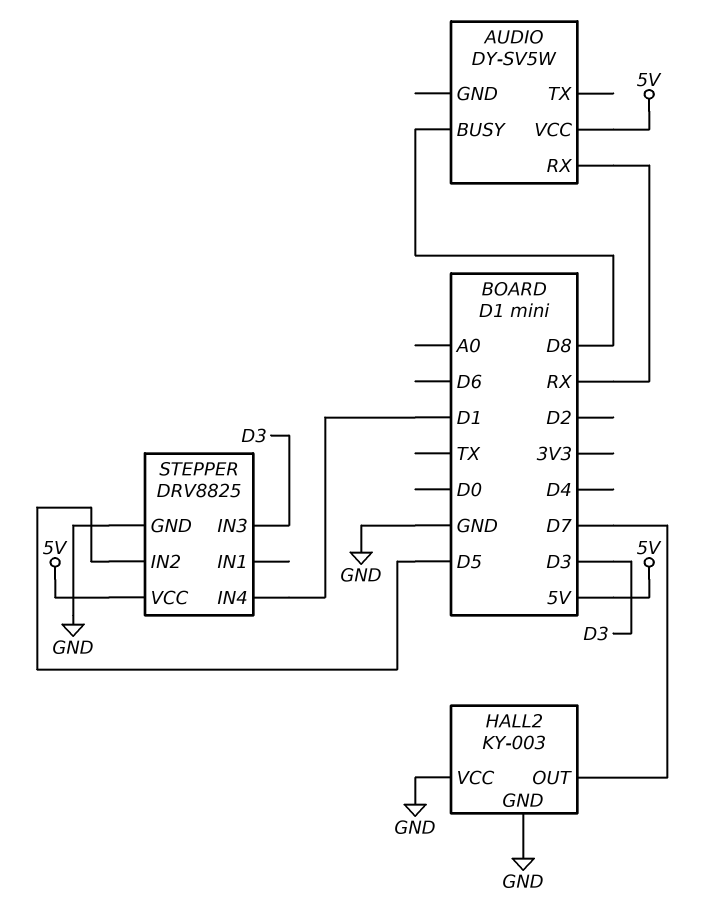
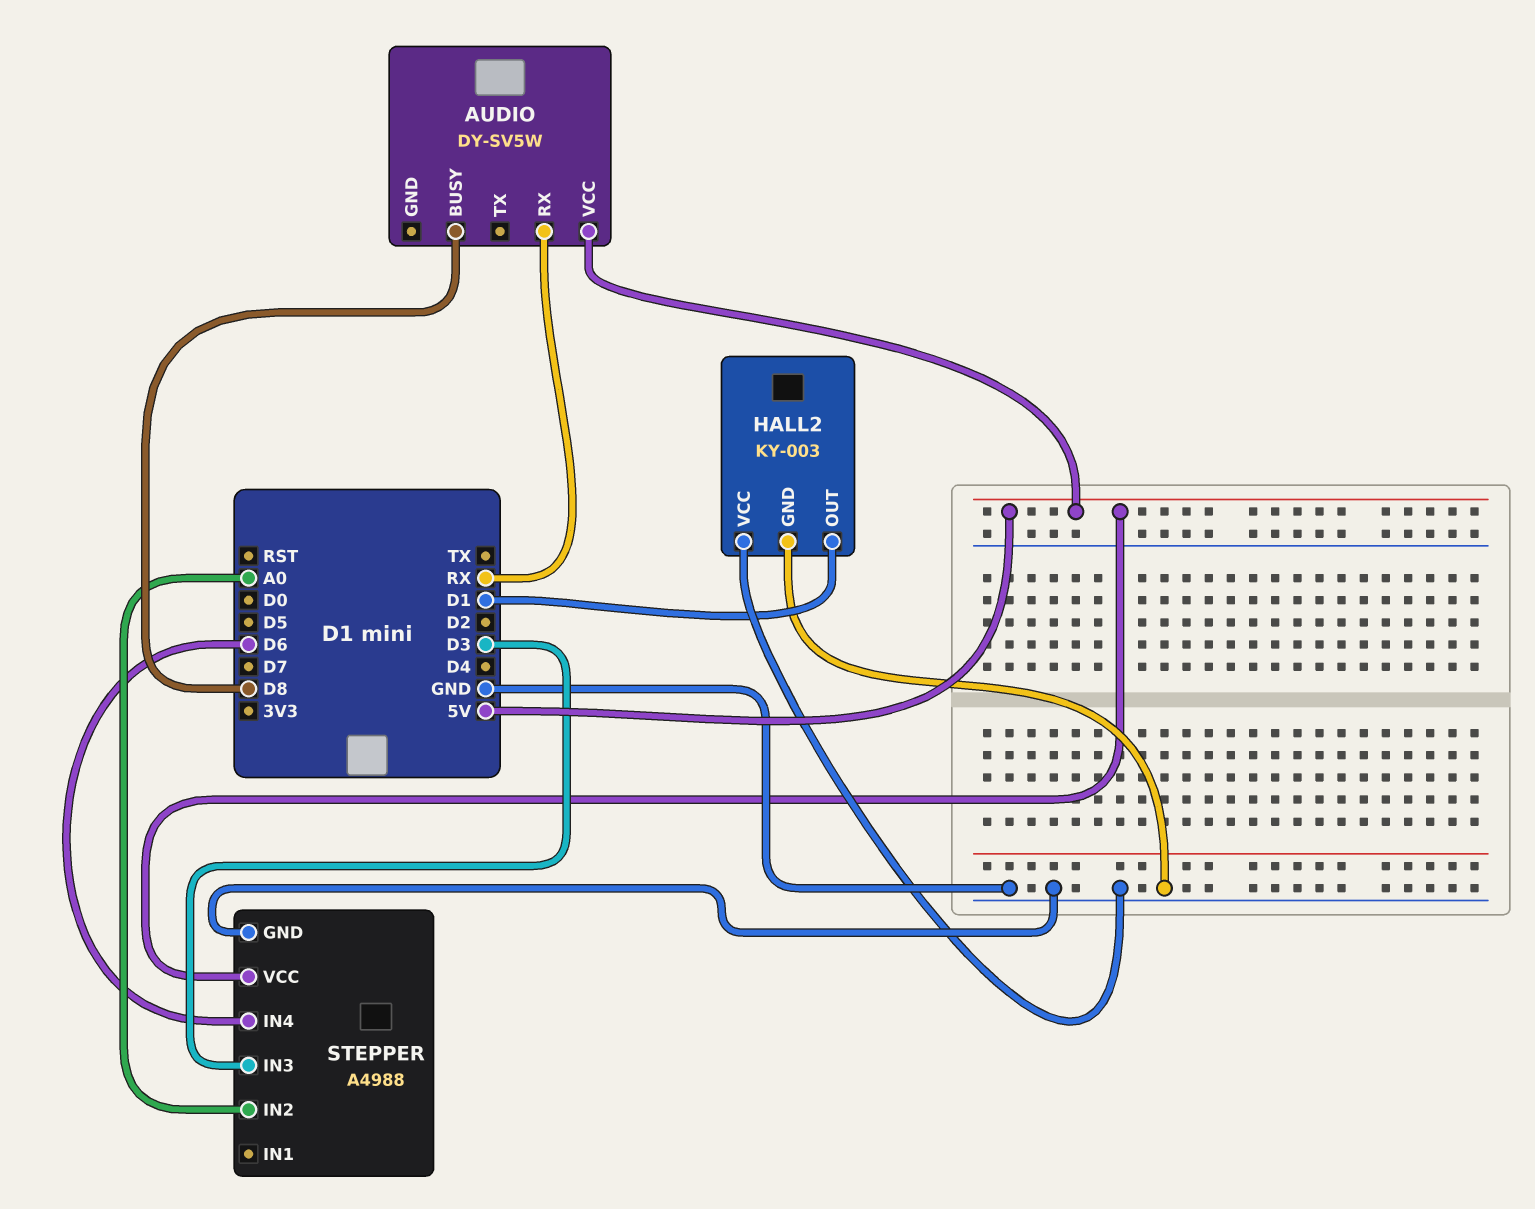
HALL2 pin OUT: D7 -> D1
STEPPER: DRV8825 -> A4988
STEPPER pin IN2: D5 -> A0
STEPPER pin IN4: D1 -> D6

